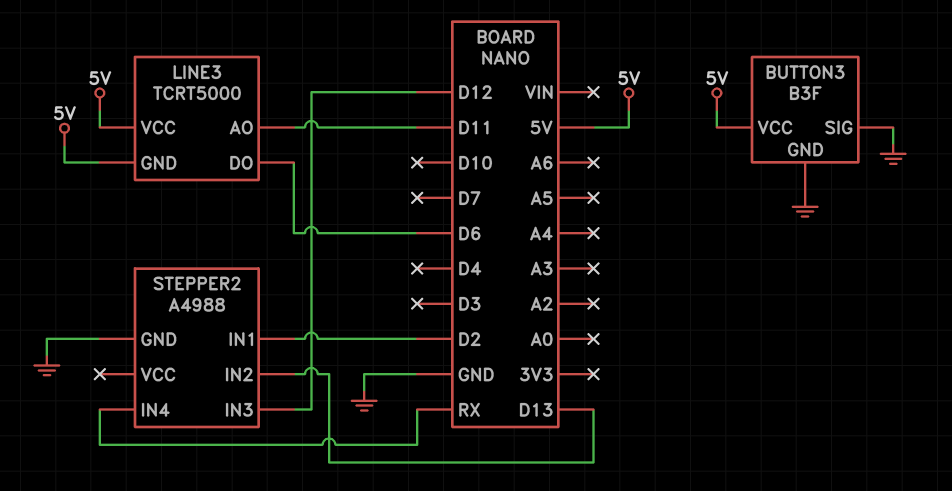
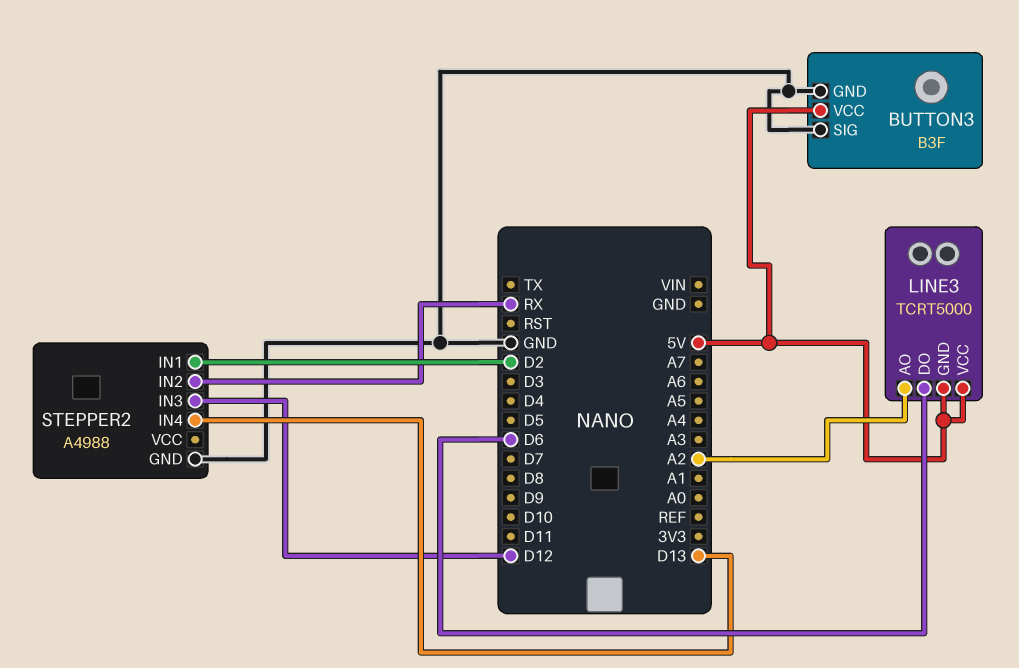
LINE3 pin AO: D11 -> A2
STEPPER2 pin IN2: D13 -> RX
STEPPER2 pin IN4: RX -> D13

